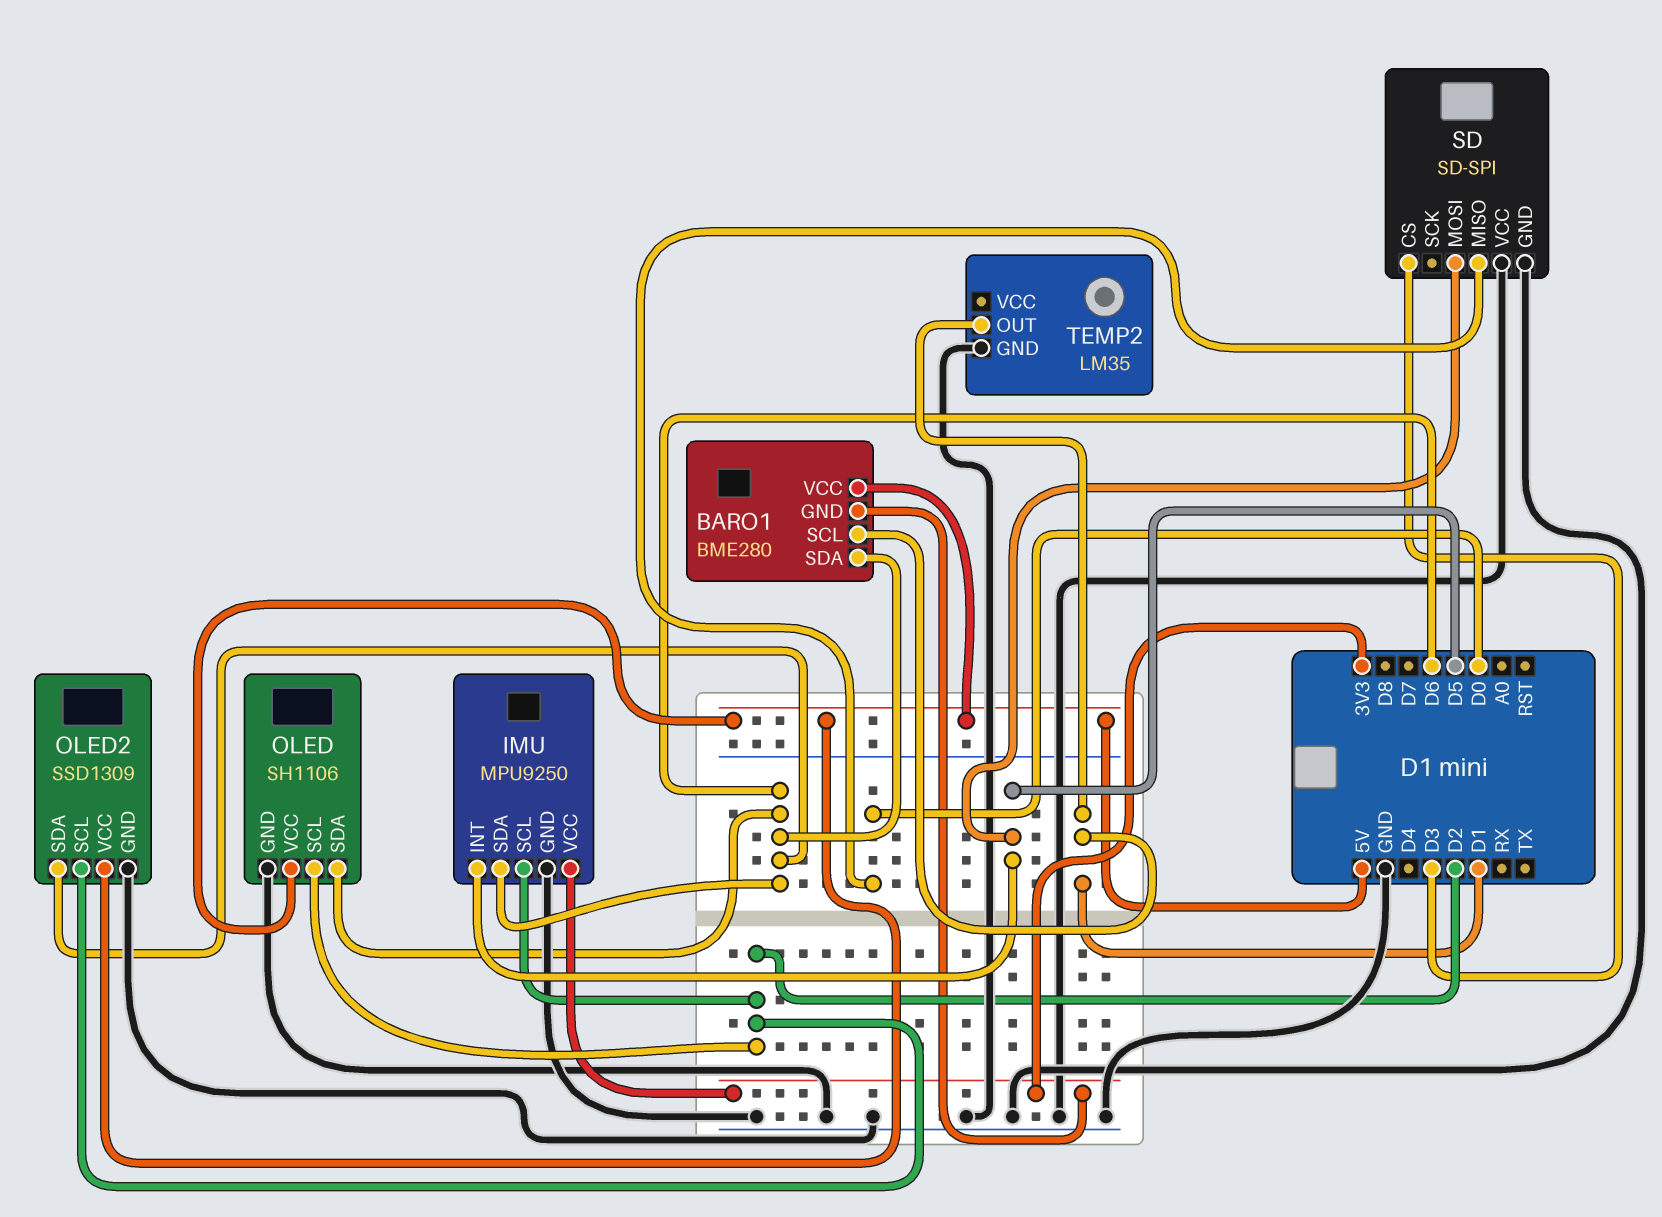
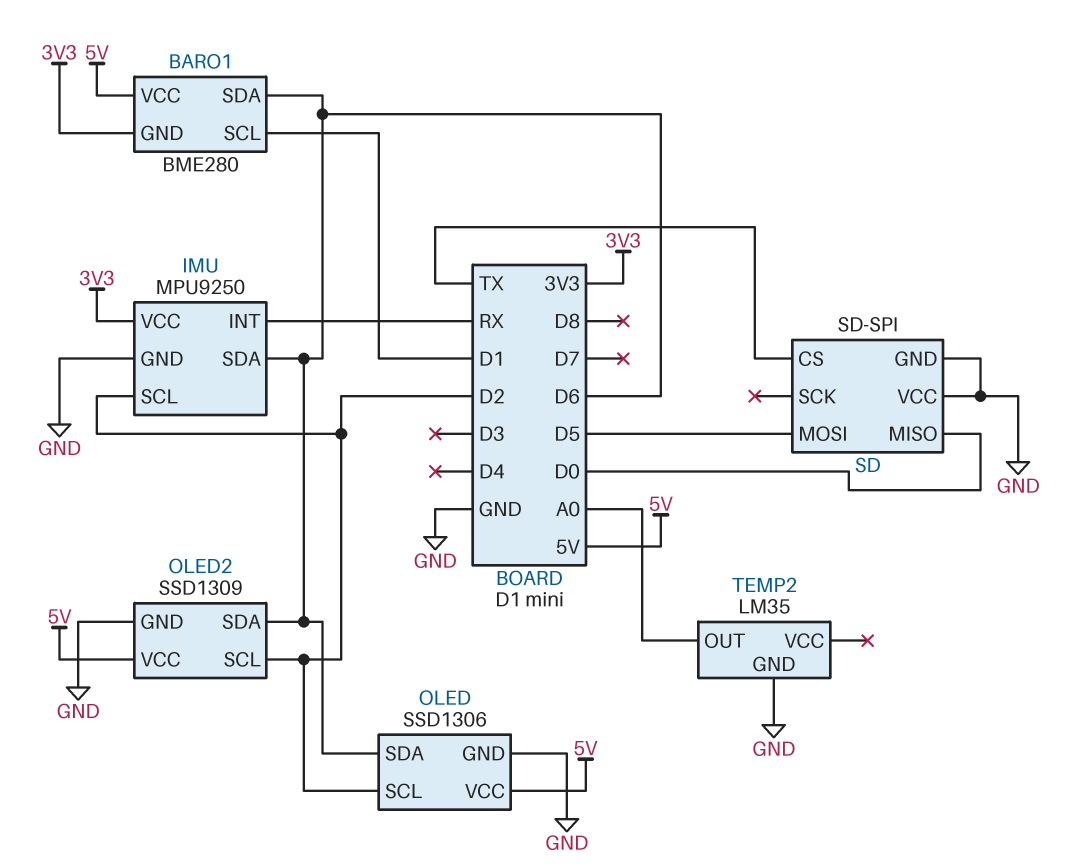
IMU pin INT: D5 -> RX
OLED: SH1106 -> SSD1306
SD pin CS: D3 -> TX
TEMP2 pin OUT: D1 -> A0

